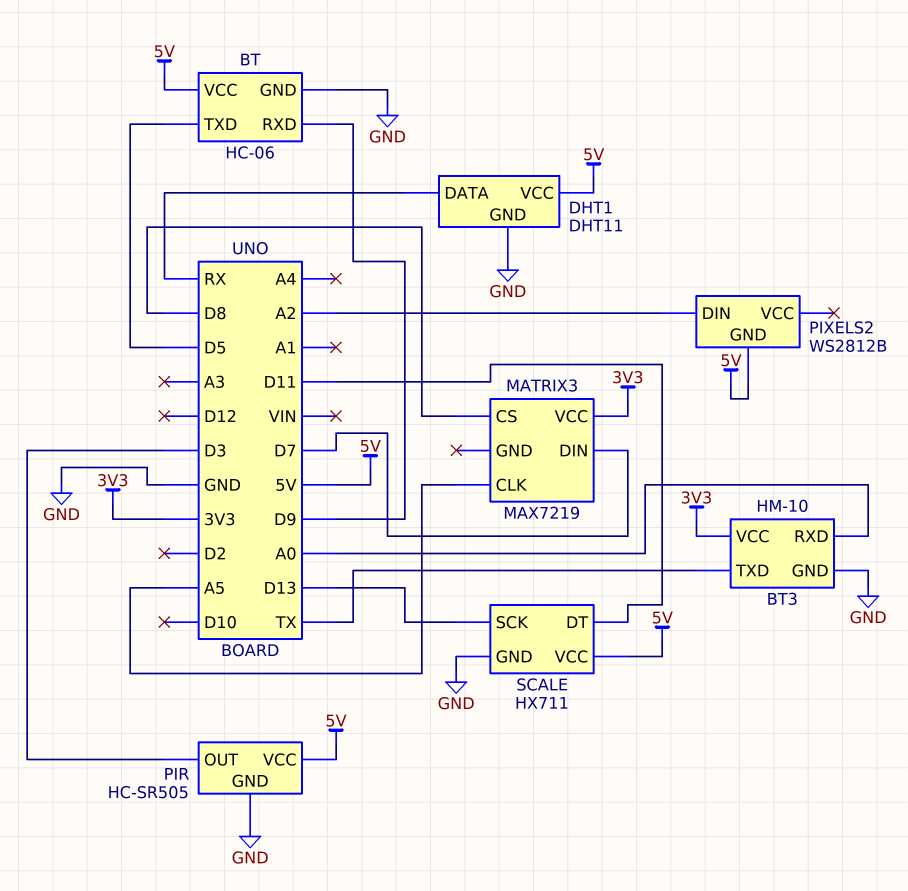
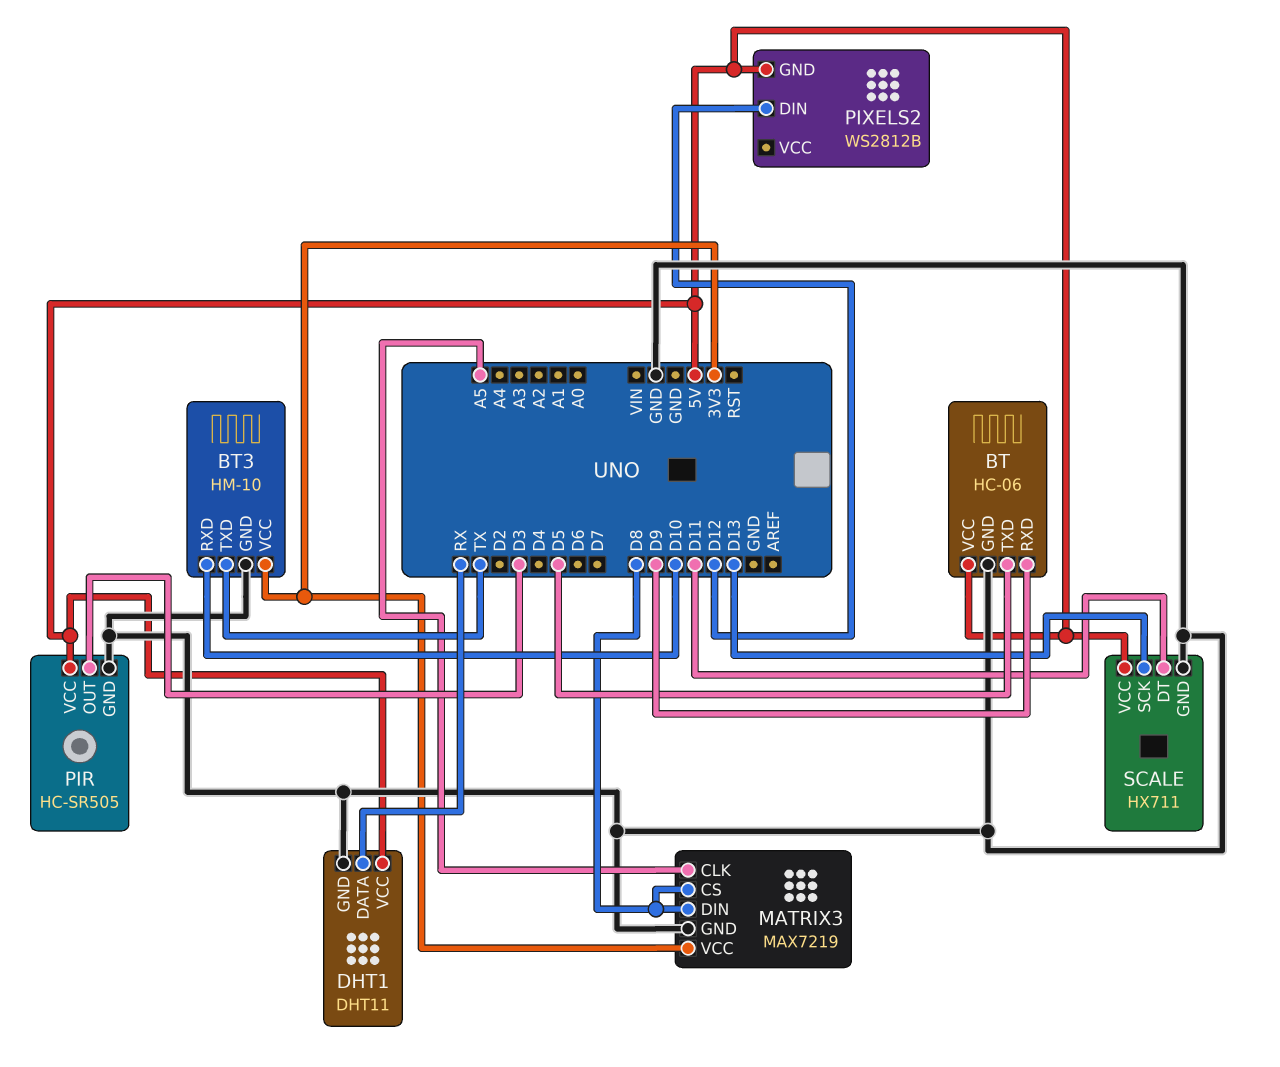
BT3 pin RXD: A0 -> D10
MATRIX3 pin DIN: D7 -> D8
MATRIX3 pin GND: none -> GND
PIXELS2 pin DIN: A2 -> D12

